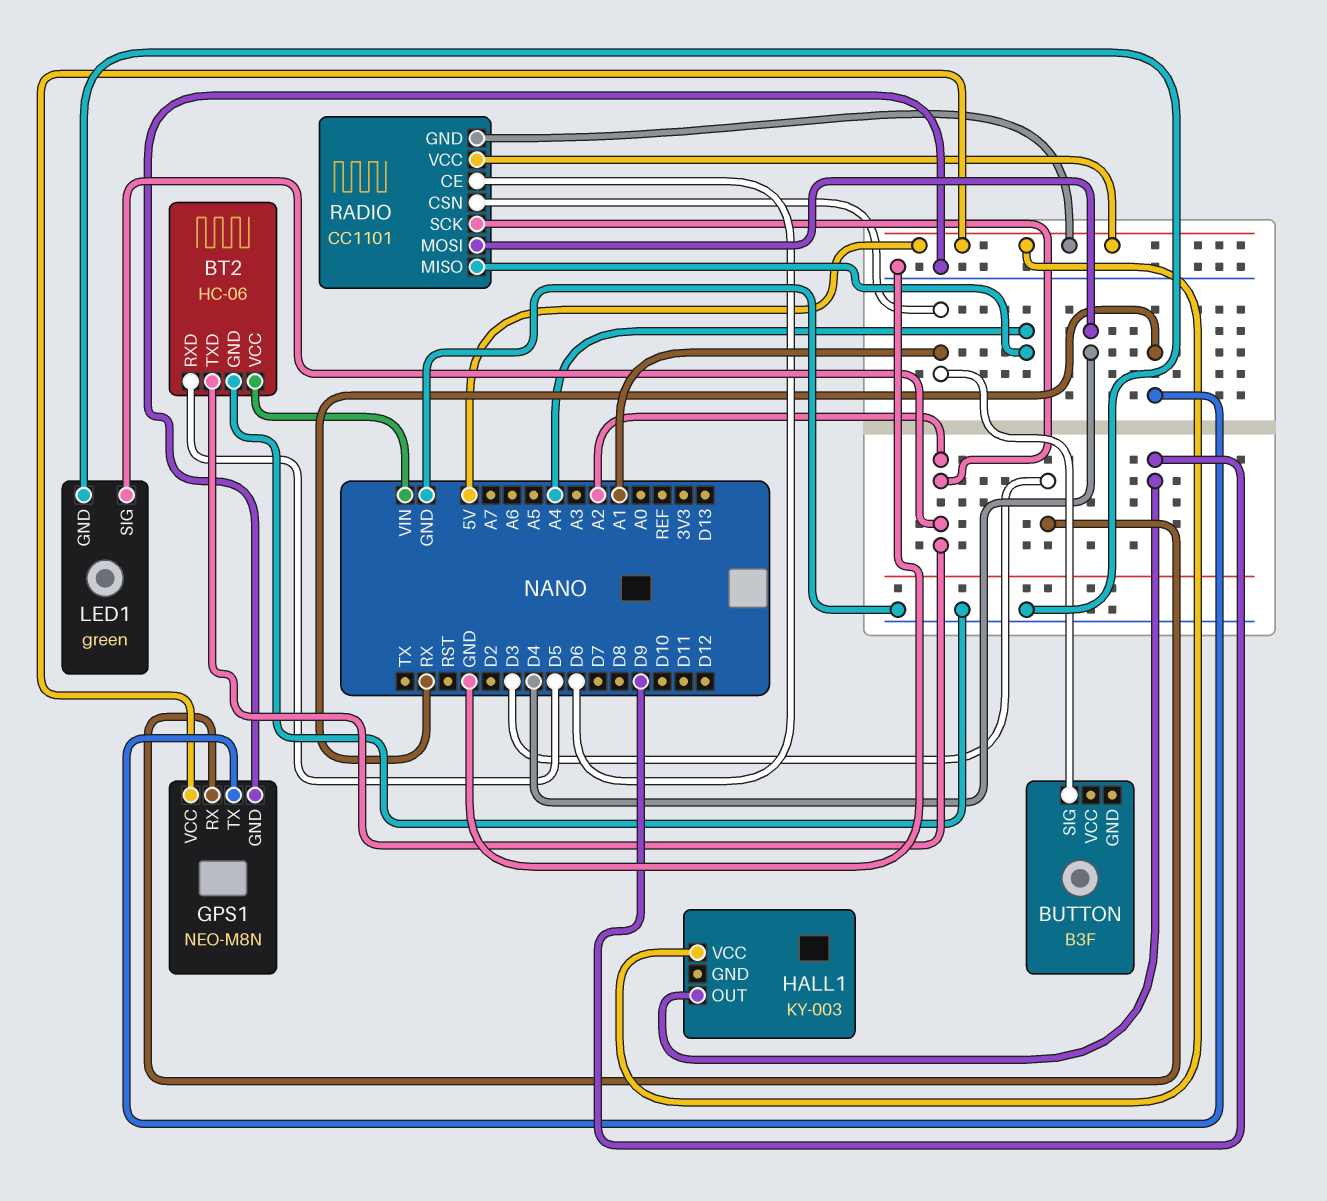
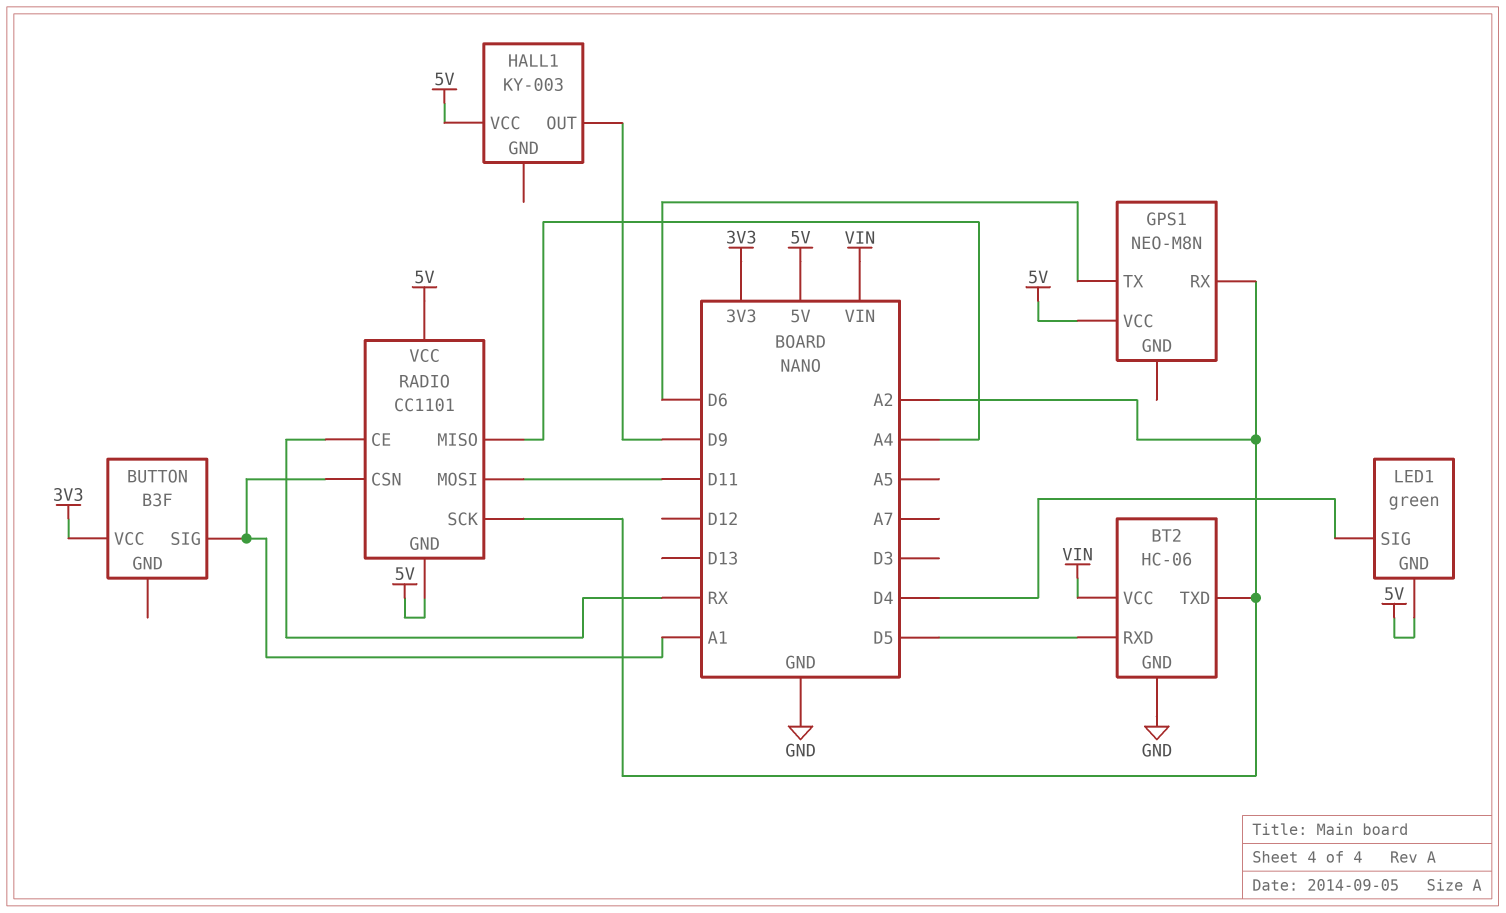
BUTTON pin VCC: none -> 3V3
GPS1 pin GND: GND -> none
GPS1 pin RX: D3 -> A2
GPS1 pin TX: RX -> D6
LED1 pin GND: GND -> 5V
LED1 pin SIG: A2 -> D4
RADIO pin CE: D6 -> RX
RADIO pin MOSI: D4 -> D11

